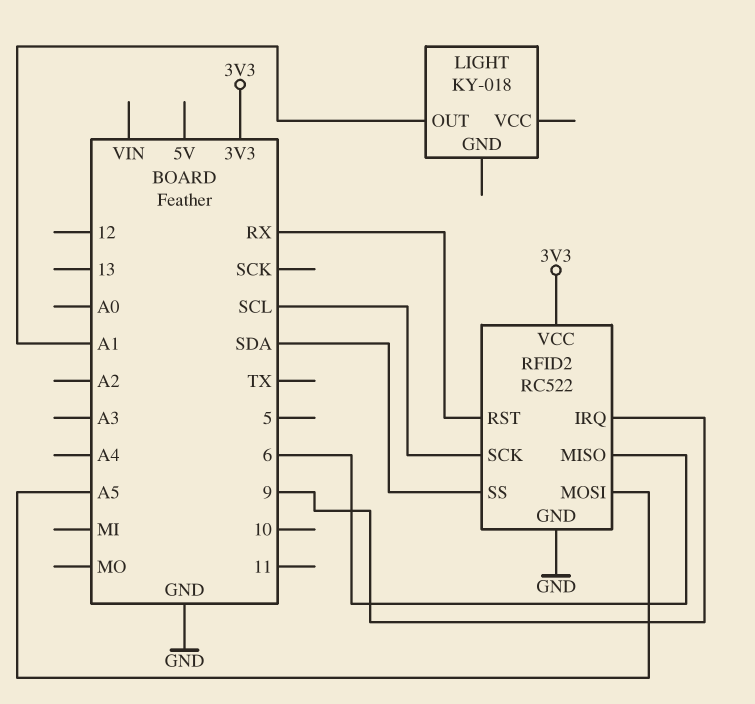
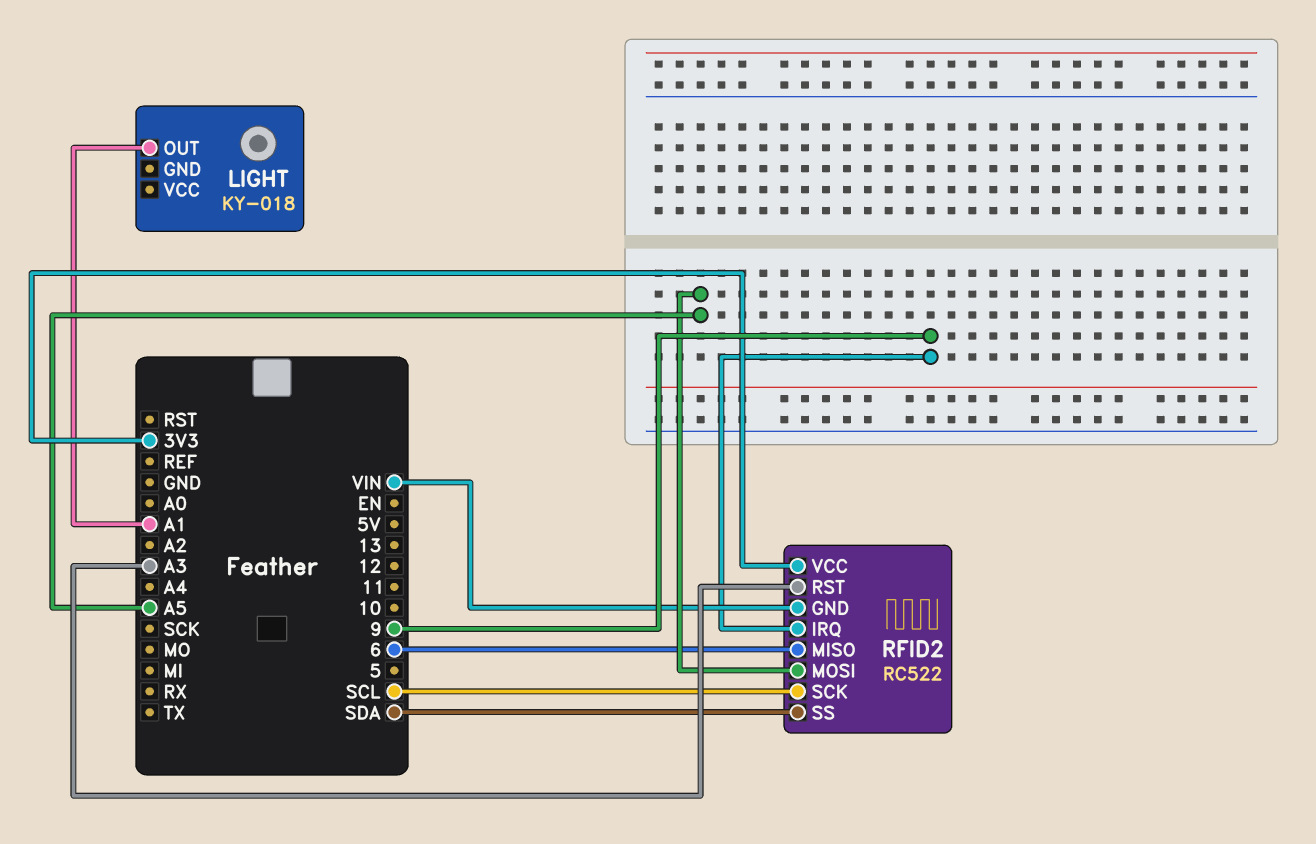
RFID2 pin GND: GND -> VIN
RFID2 pin RST: RX -> A3

